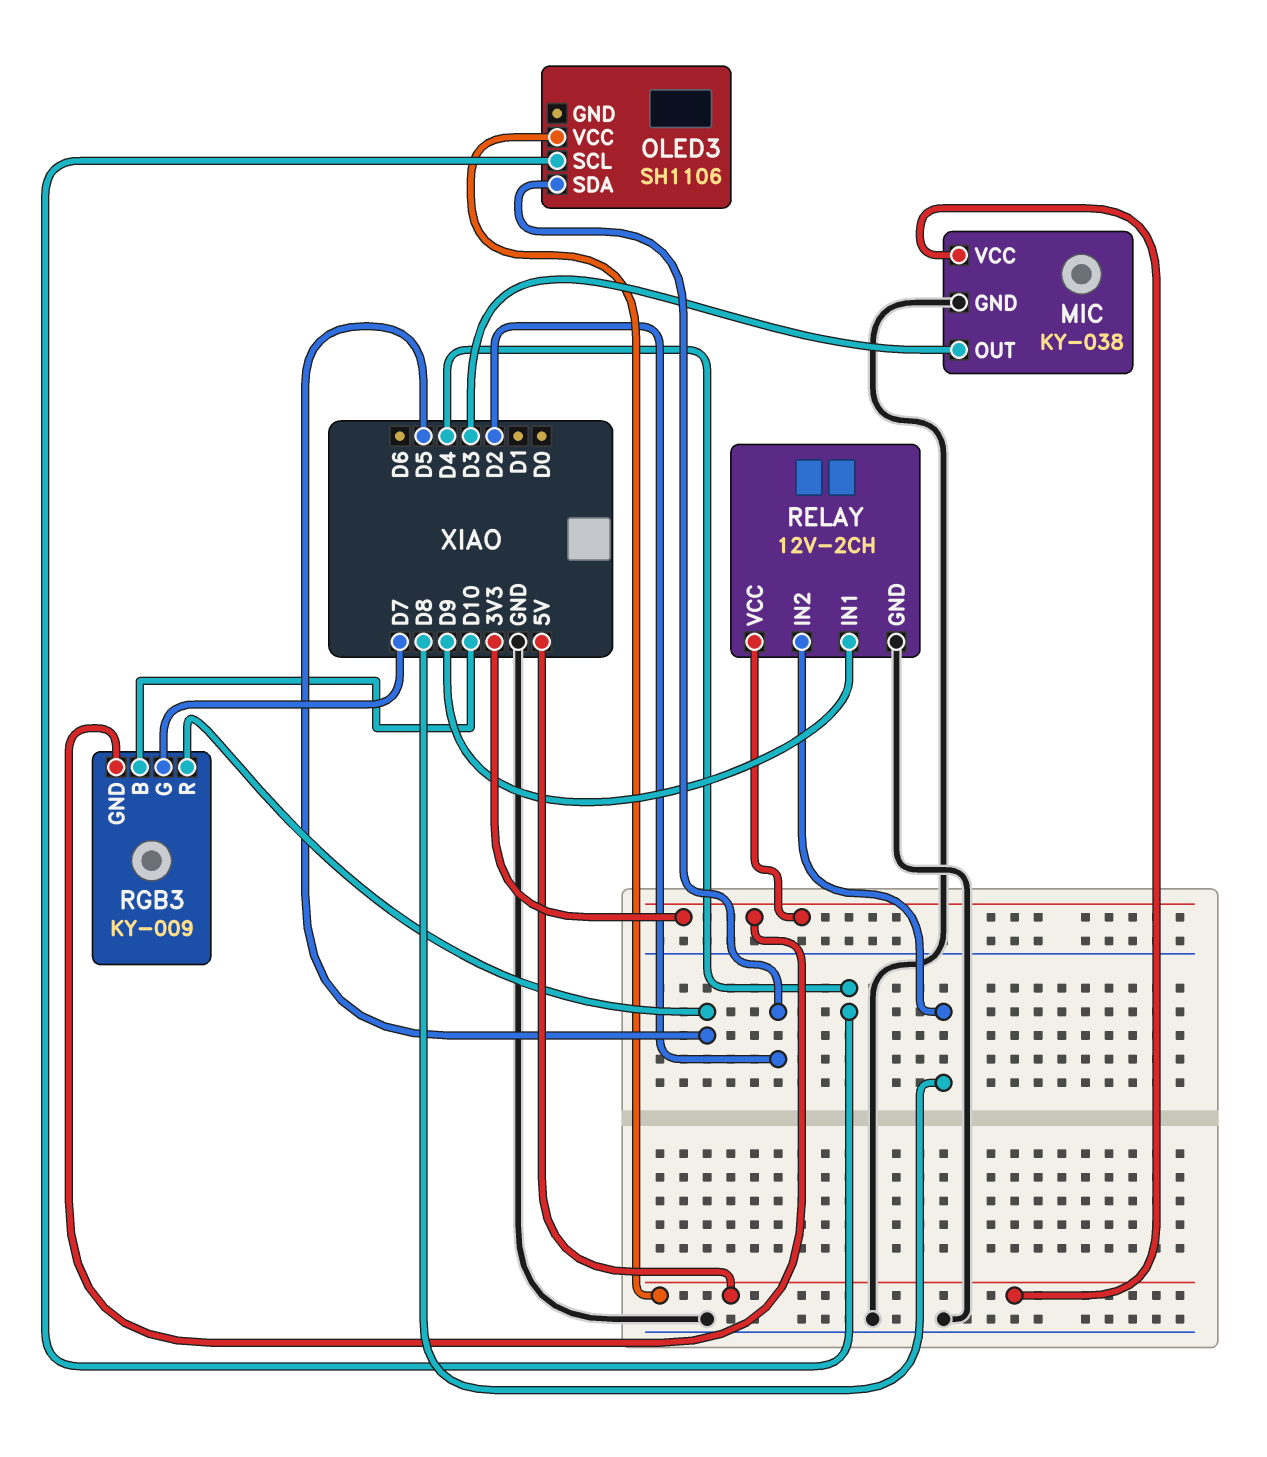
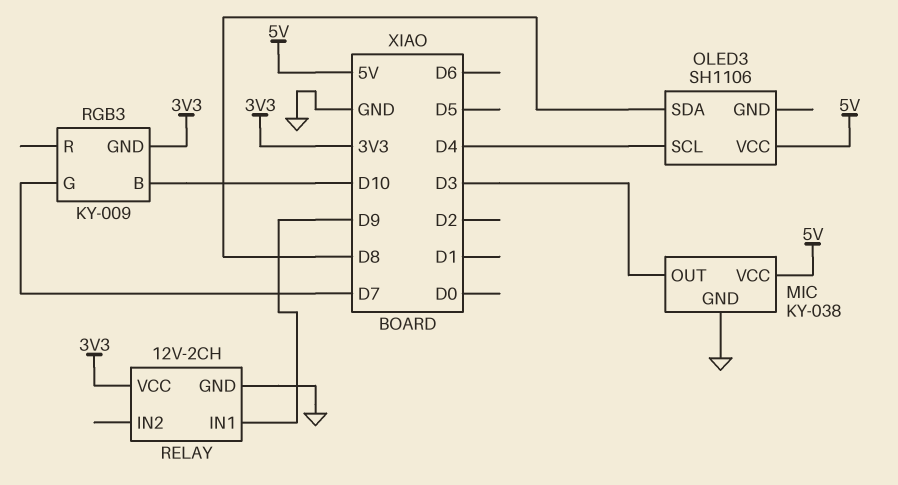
OLED3 pin SDA: D2 -> D8
RELAY pin IN2: D8 -> none
RGB3 pin R: D5 -> none

